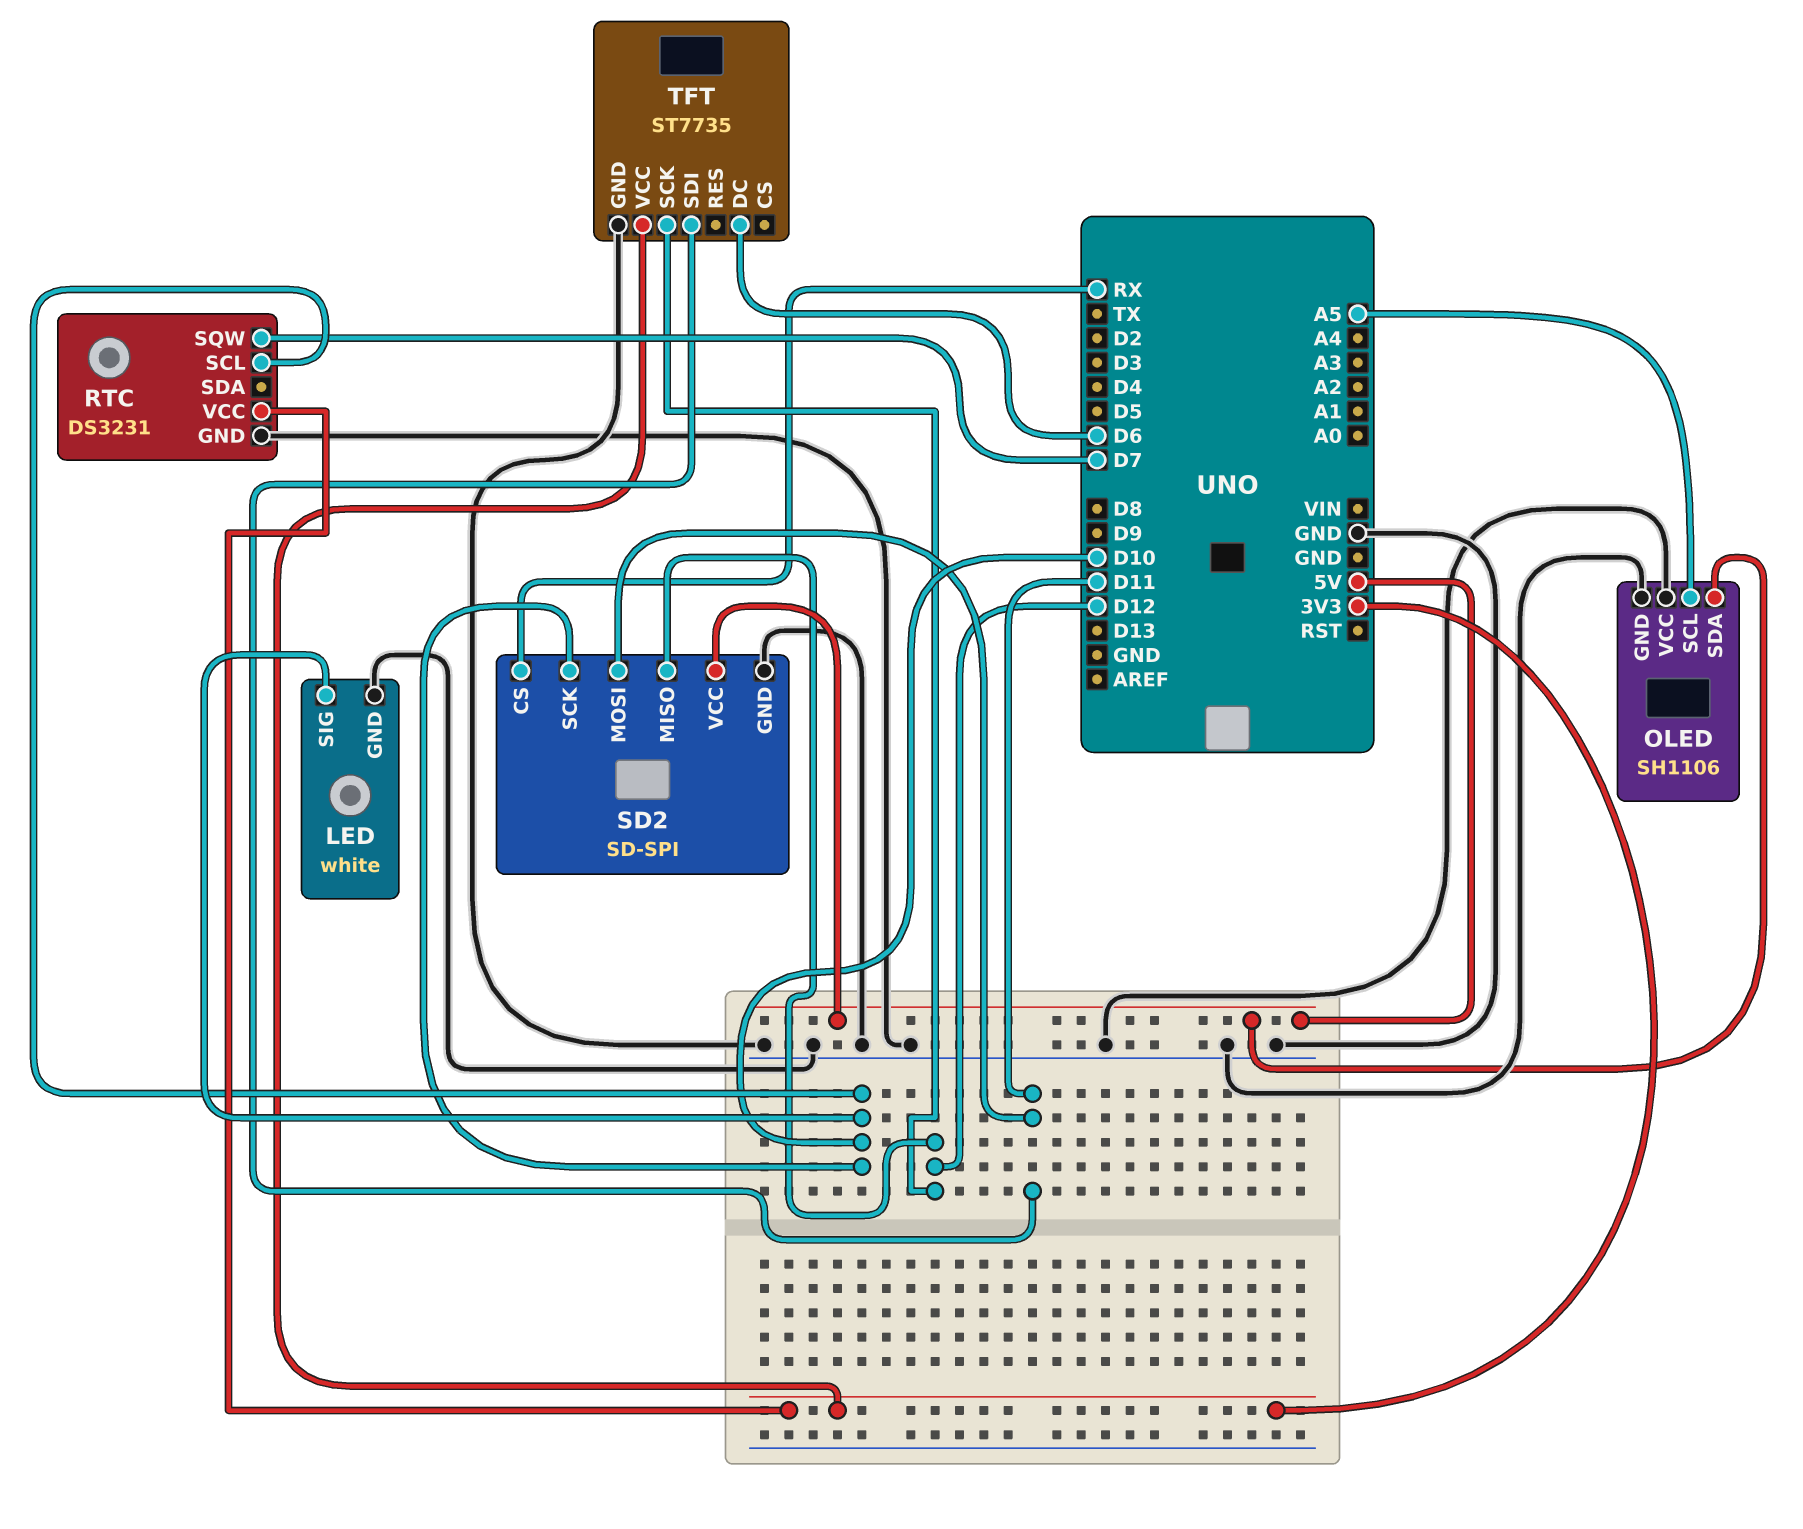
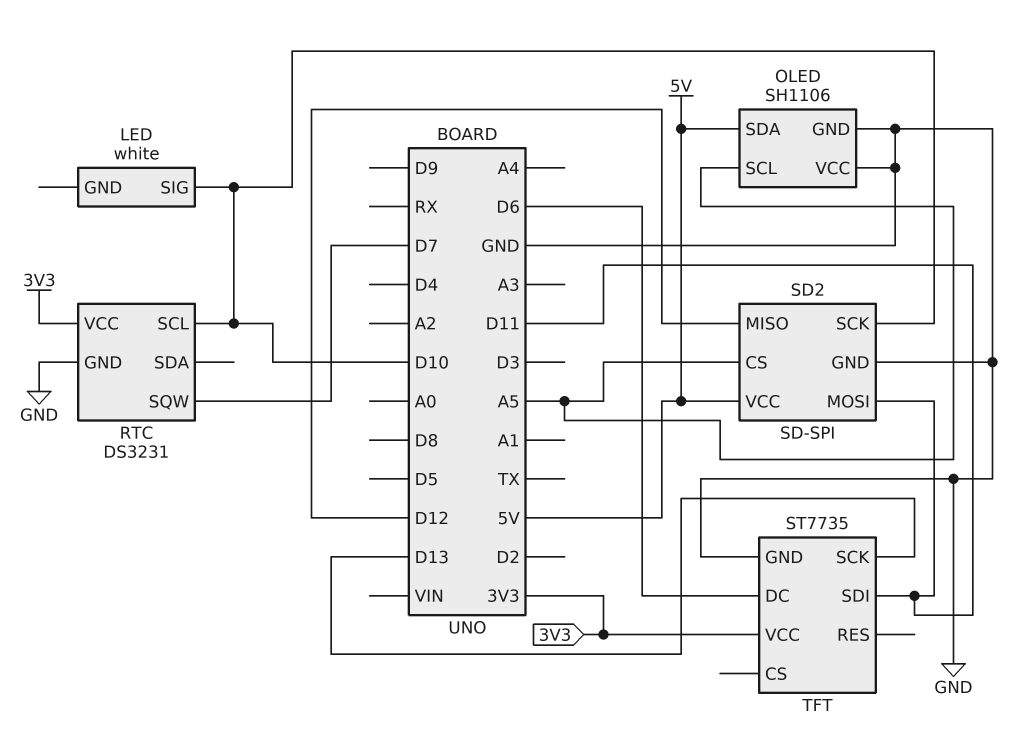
LED pin GND: GND -> none
SD2 pin CS: RX -> A5
TFT pin SCK: D12 -> D13

